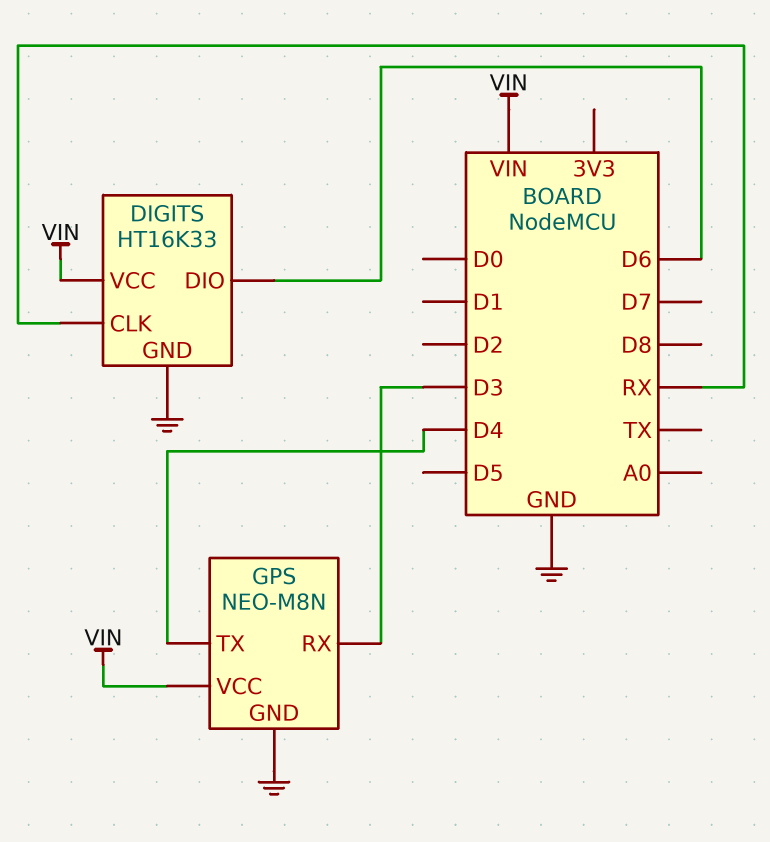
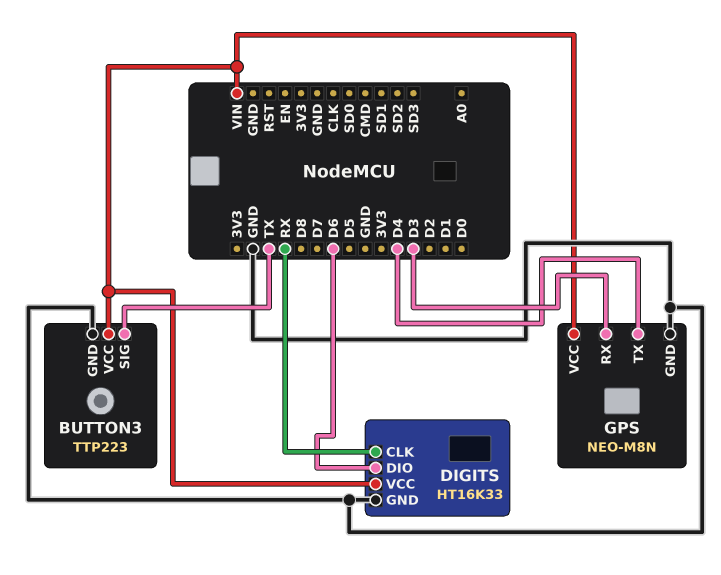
BUTTON3: none -> TTP223
BUTTON3 pin GND: none -> GND
BUTTON3 pin SIG: none -> TX
BUTTON3 pin VCC: none -> VIN

